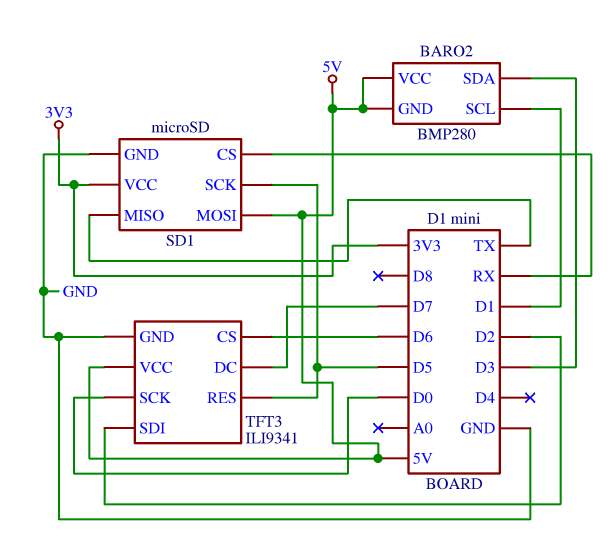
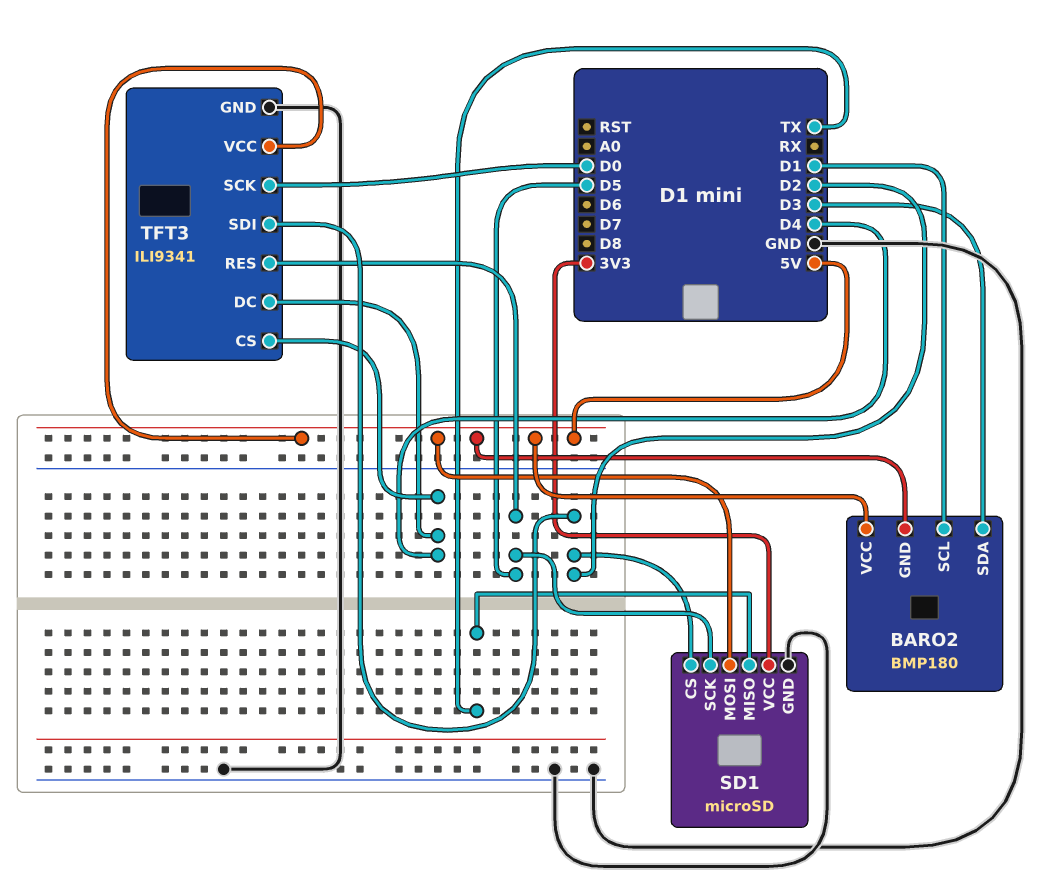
BARO2: BMP280 -> BMP180
SD1 pin CS: RX -> D2
TFT3 pin CS: D6 -> D4
TFT3 pin DC: D7 -> D4

